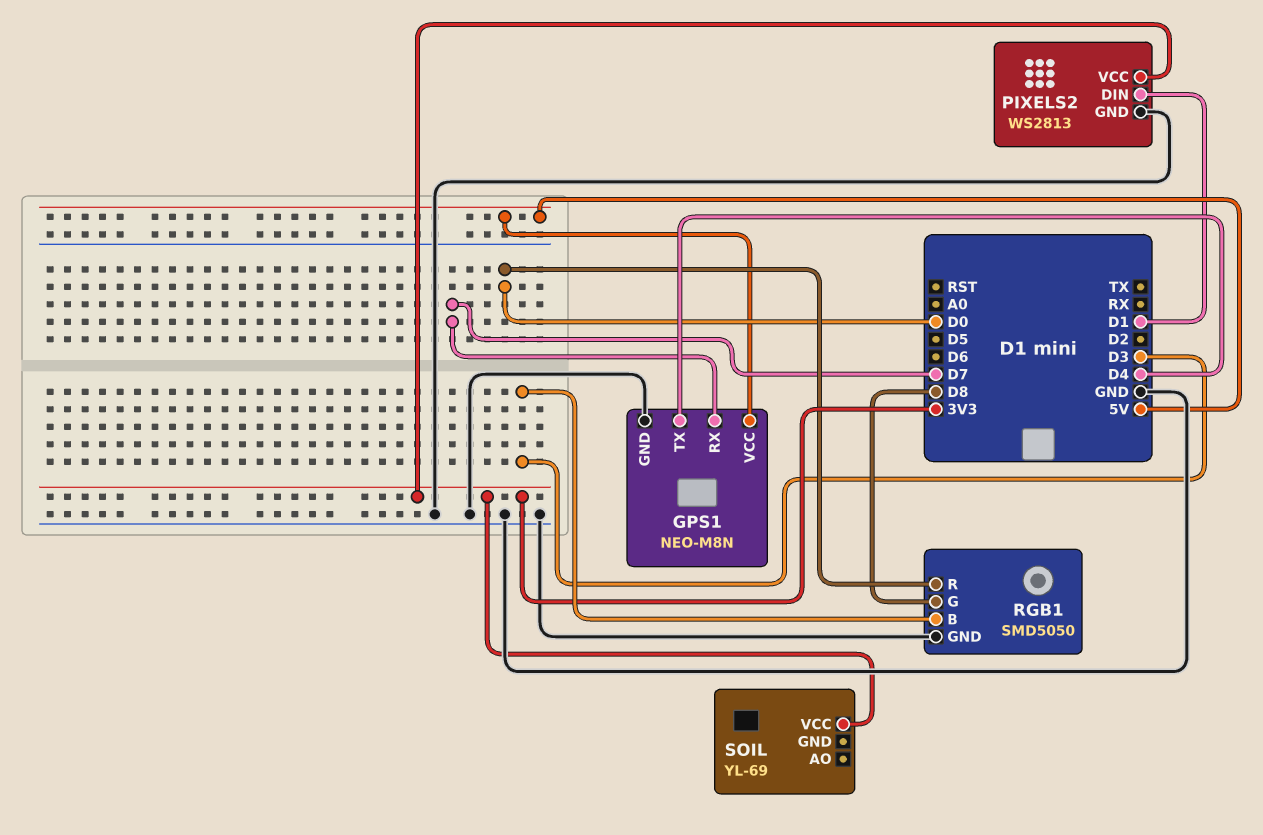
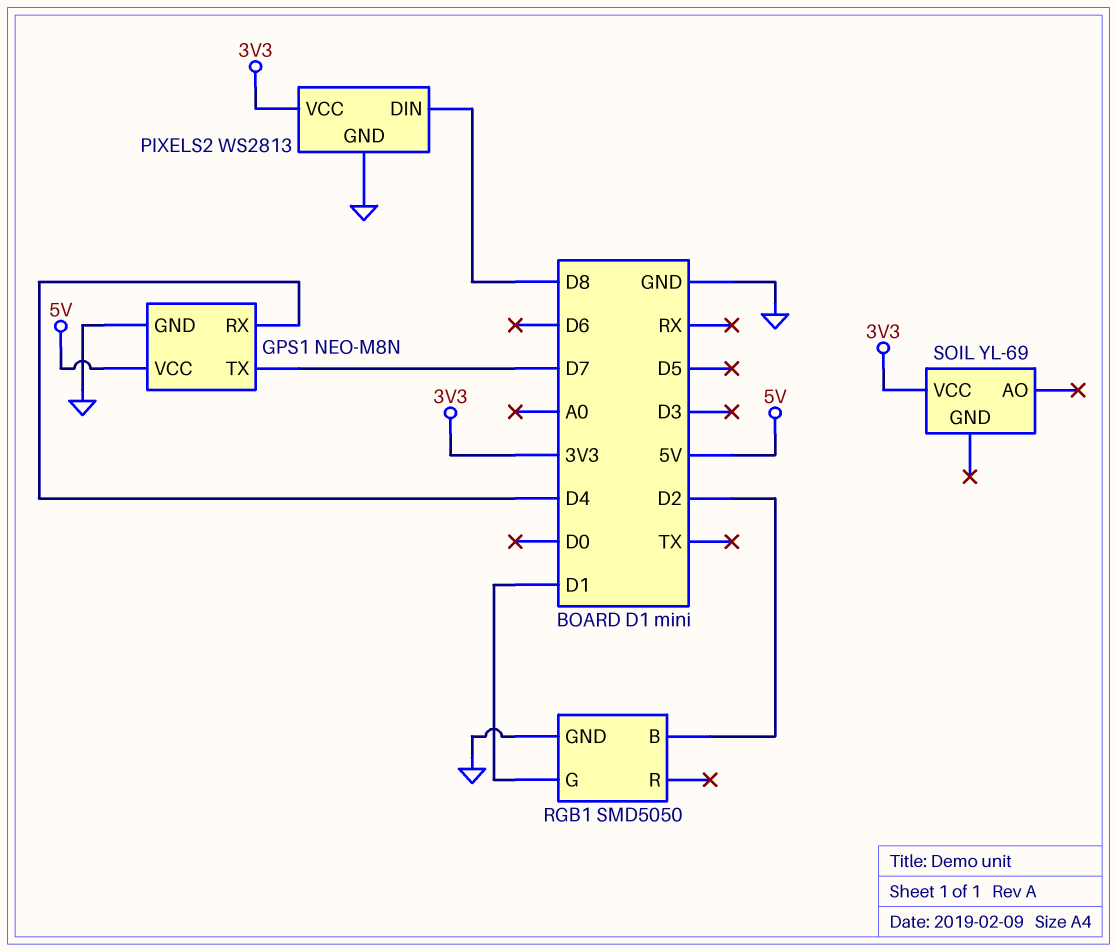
GPS1 pin RX: D7 -> D4
GPS1 pin TX: D4 -> D7
PIXELS2 pin DIN: D1 -> D8
RGB1 pin B: D3 -> D2
RGB1 pin G: D8 -> D1
RGB1 pin R: D0 -> none

